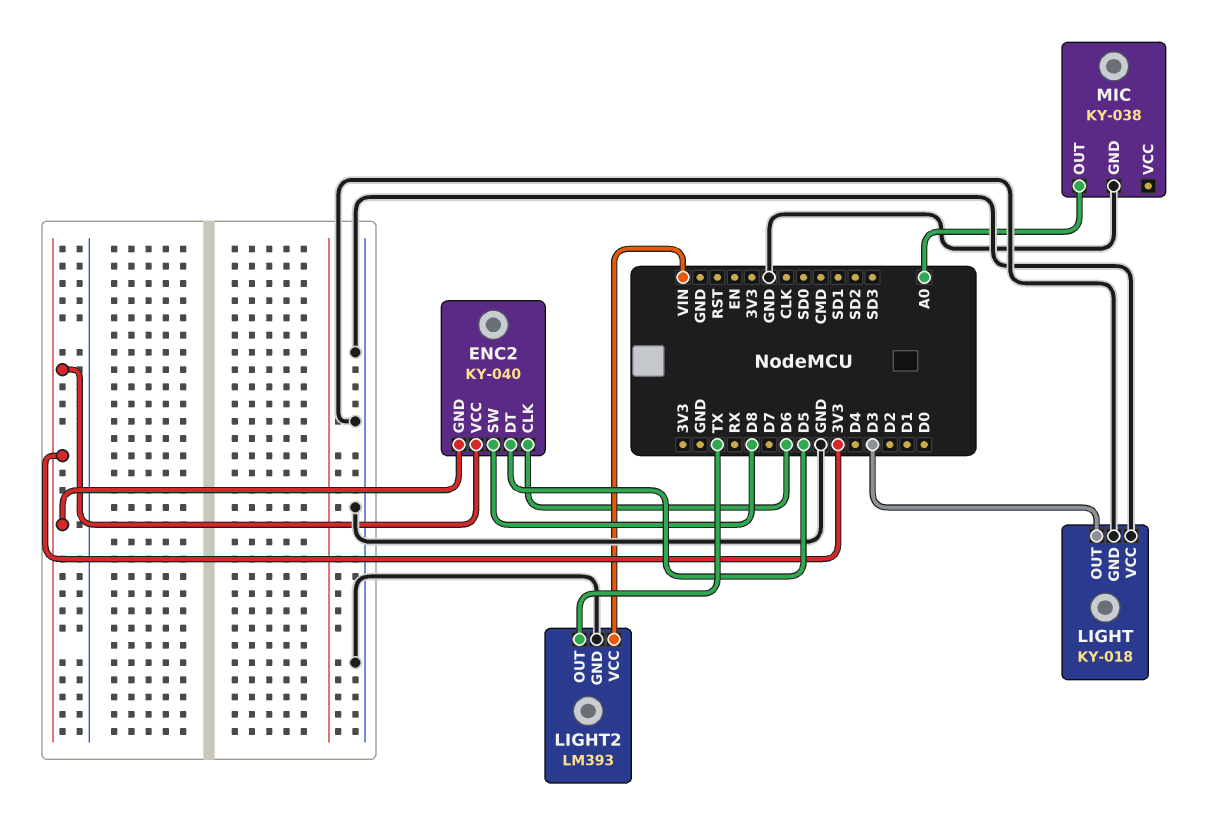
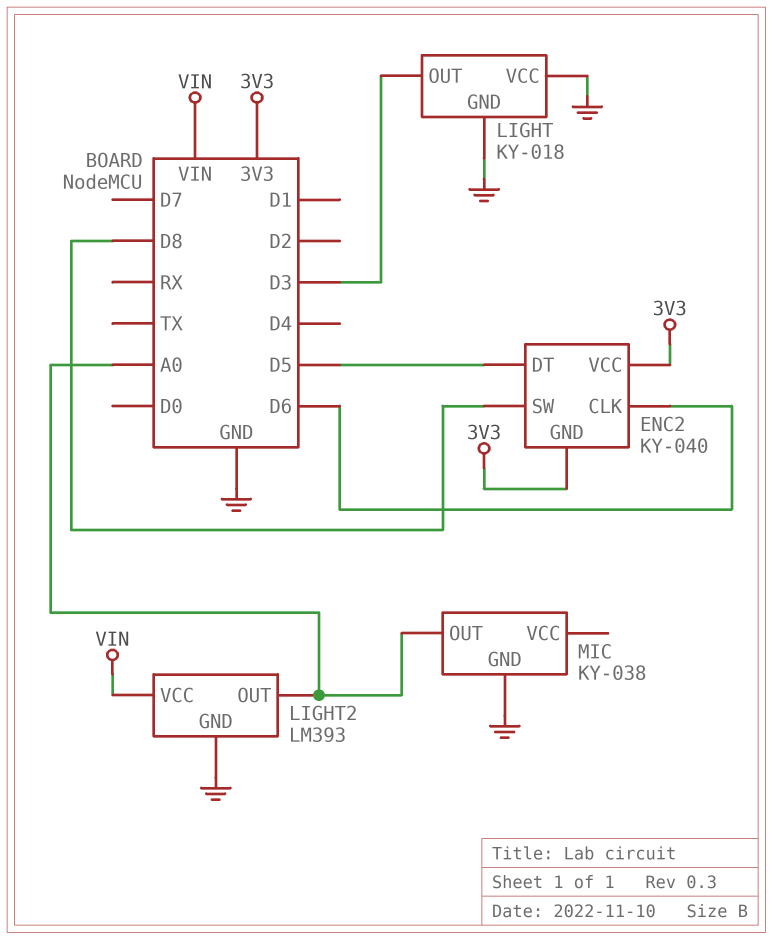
LIGHT2 pin OUT: TX -> A0

